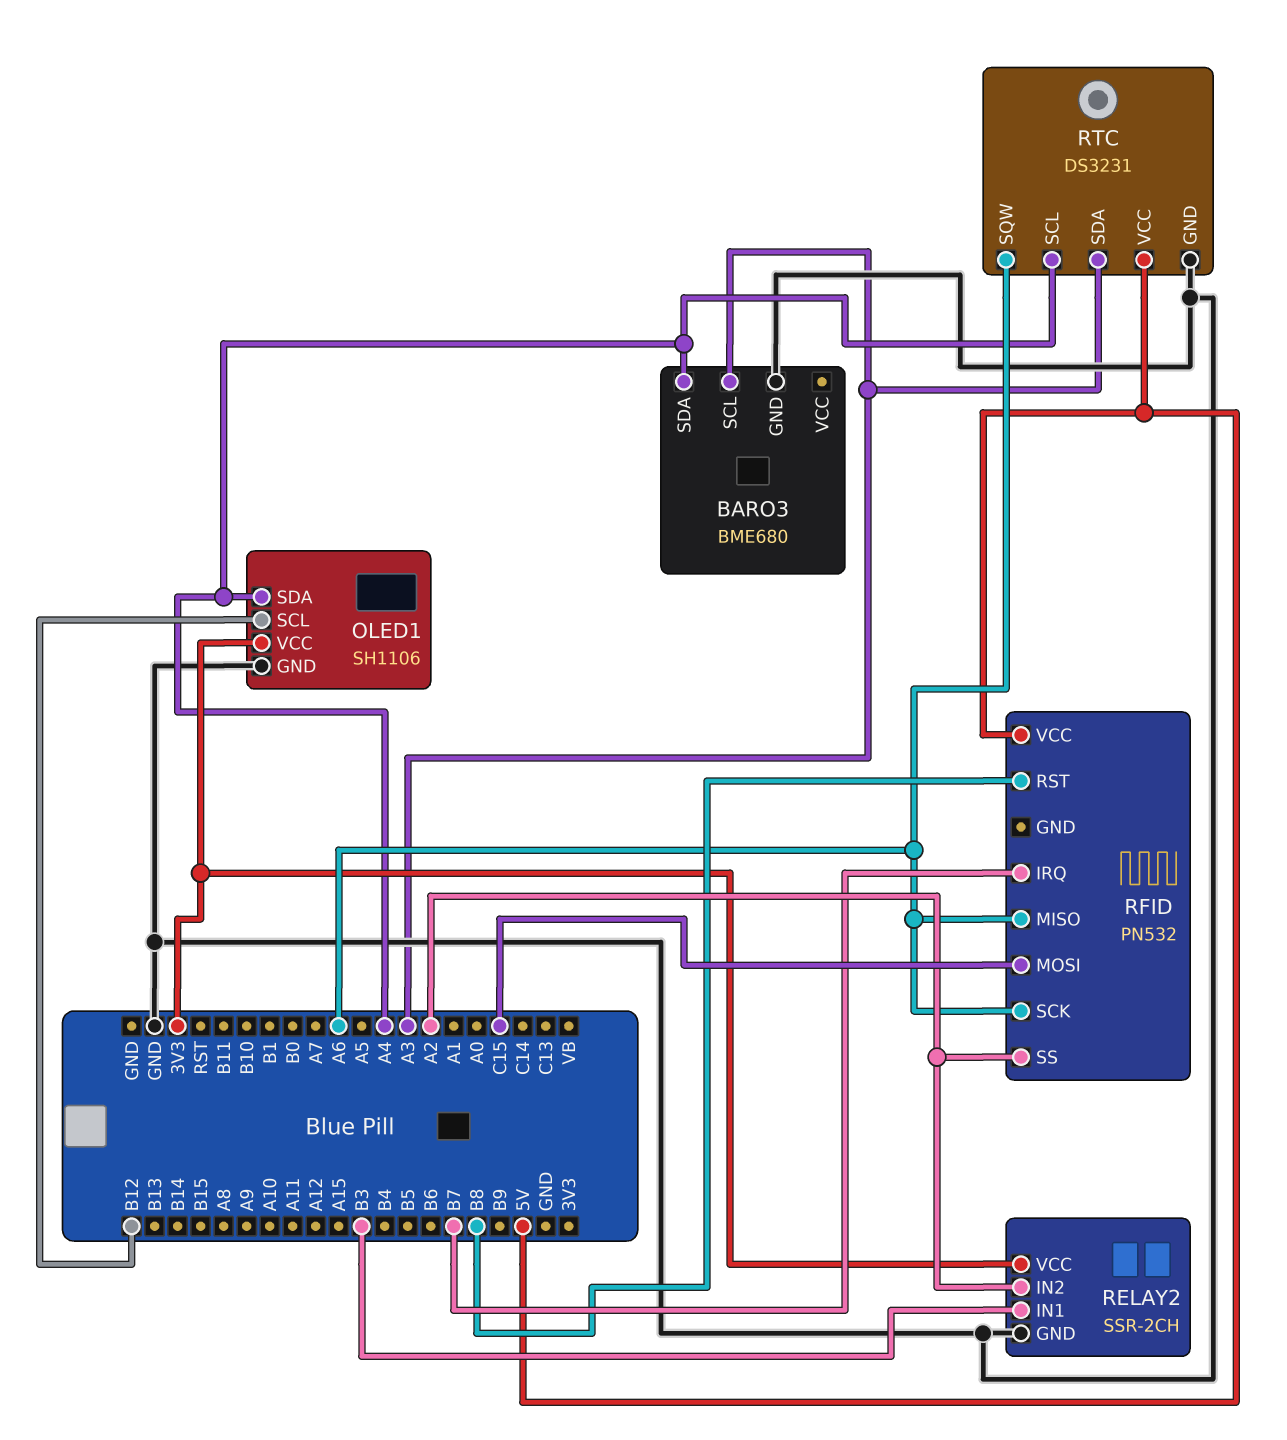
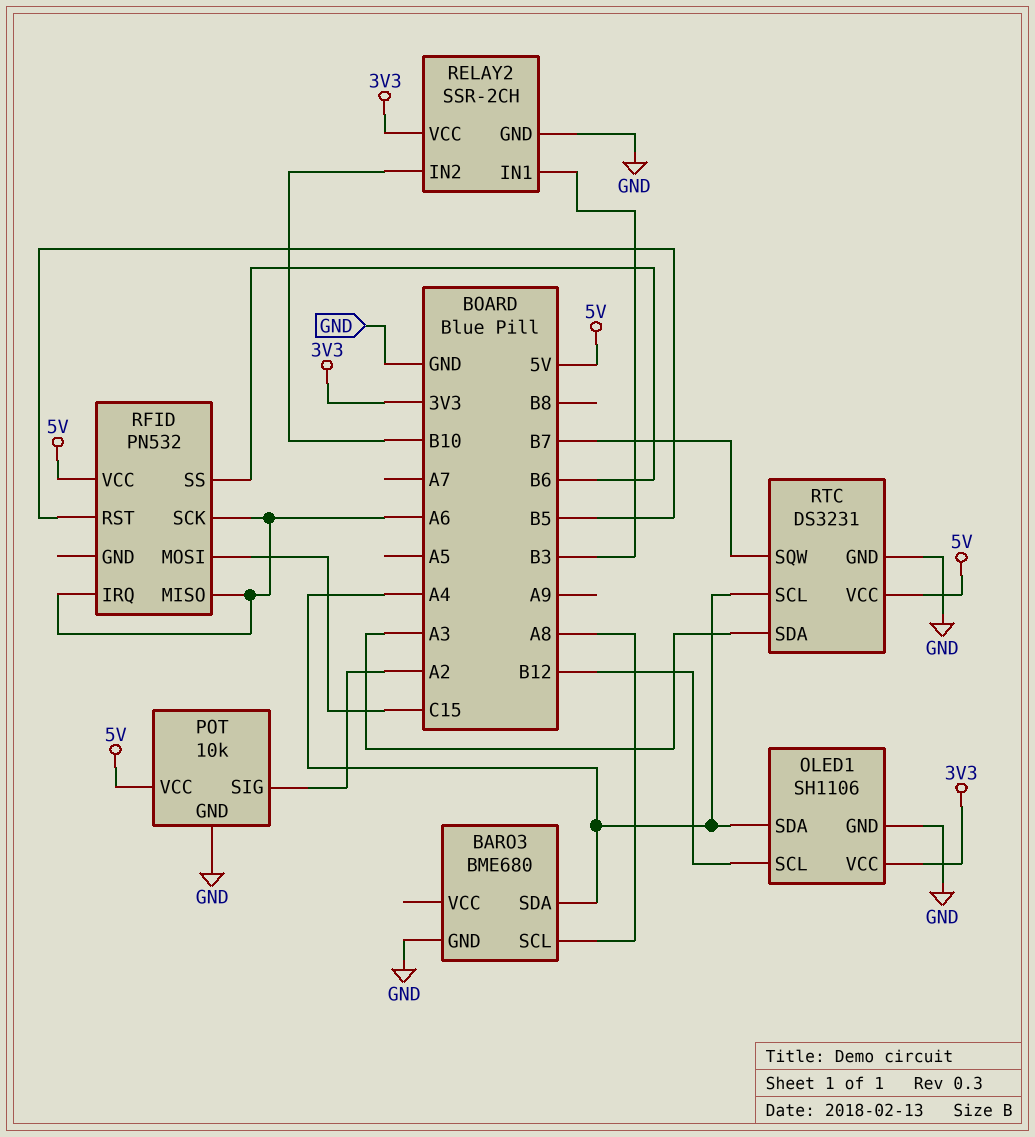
BARO3 pin SCL: A3 -> A8
POT: none -> 10k
POT pin GND: none -> GND
POT pin SIG: none -> A2
POT pin VCC: none -> 5V
RELAY2 pin IN2: A2 -> B10
RFID pin IRQ: B7 -> A6
RFID pin RST: B8 -> B5
RFID pin SS: A2 -> B6
RTC pin SQW: A6 -> B7

